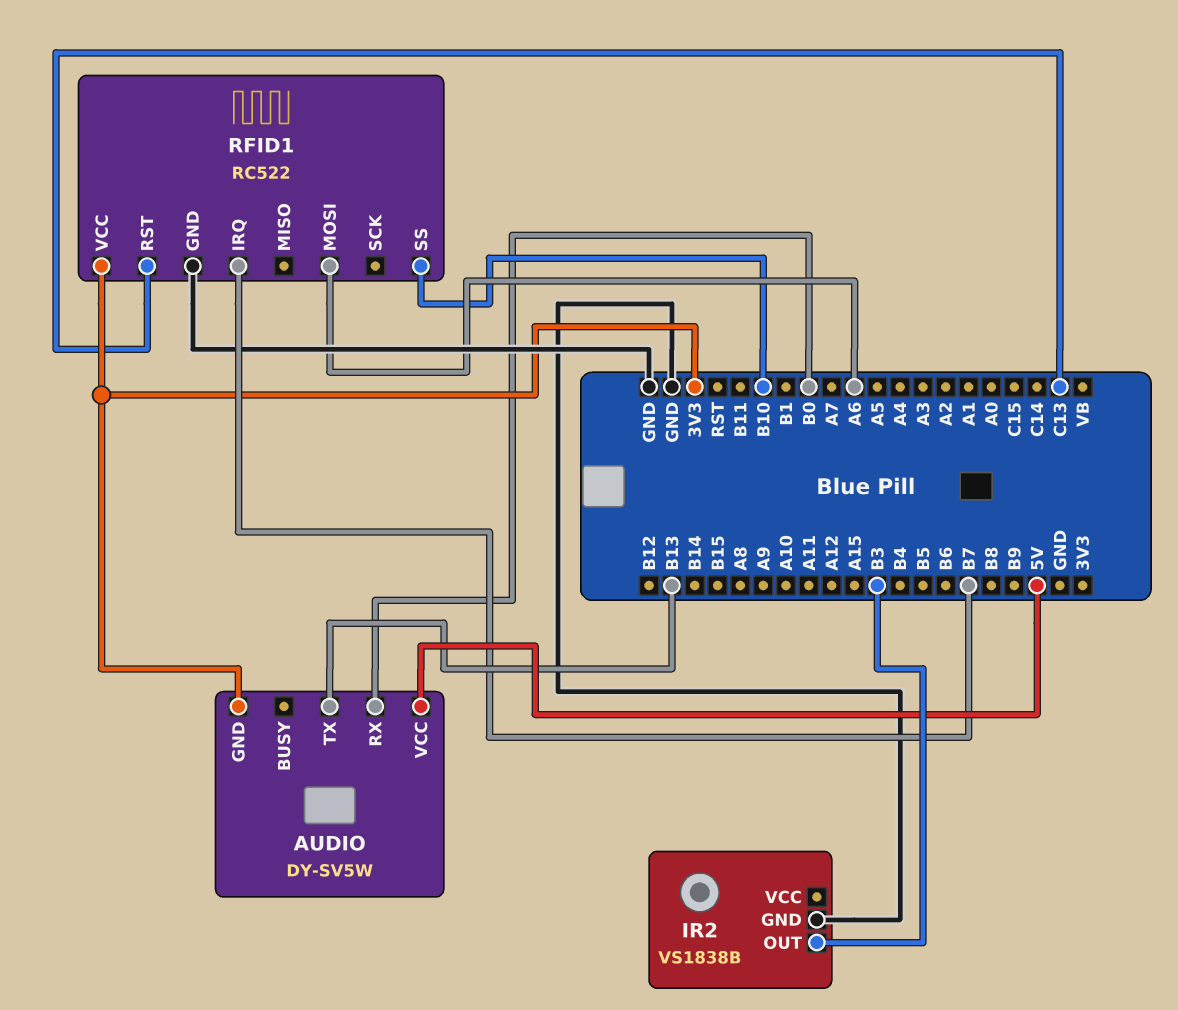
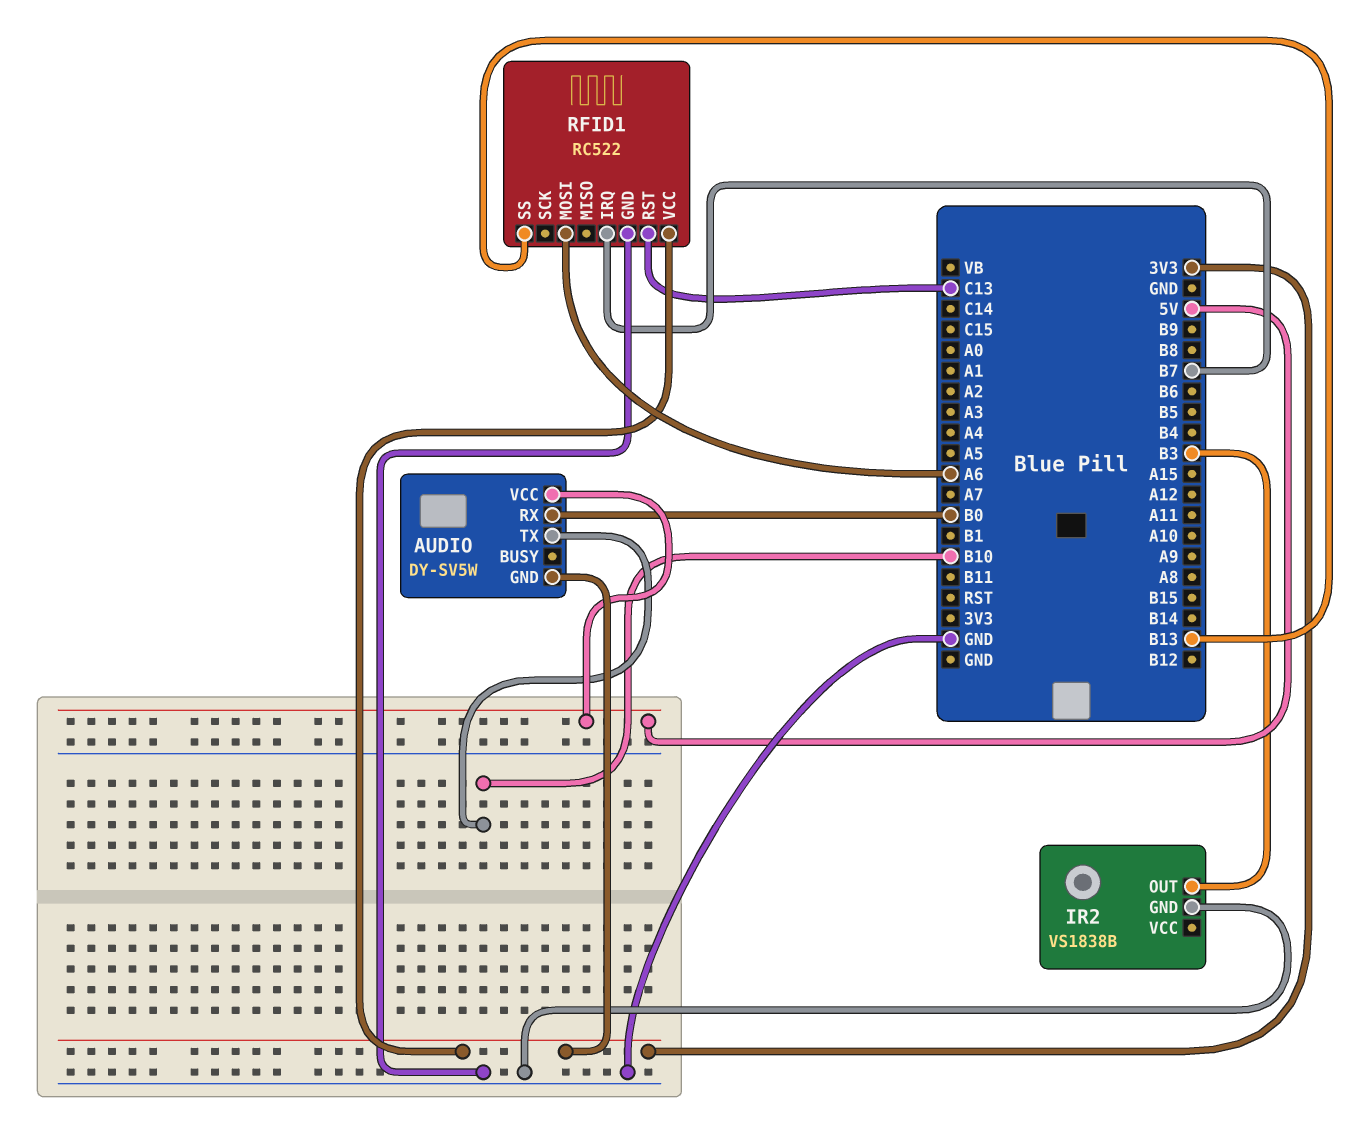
AUDIO pin TX: B13 -> B10
RFID1 pin SS: B10 -> B13

